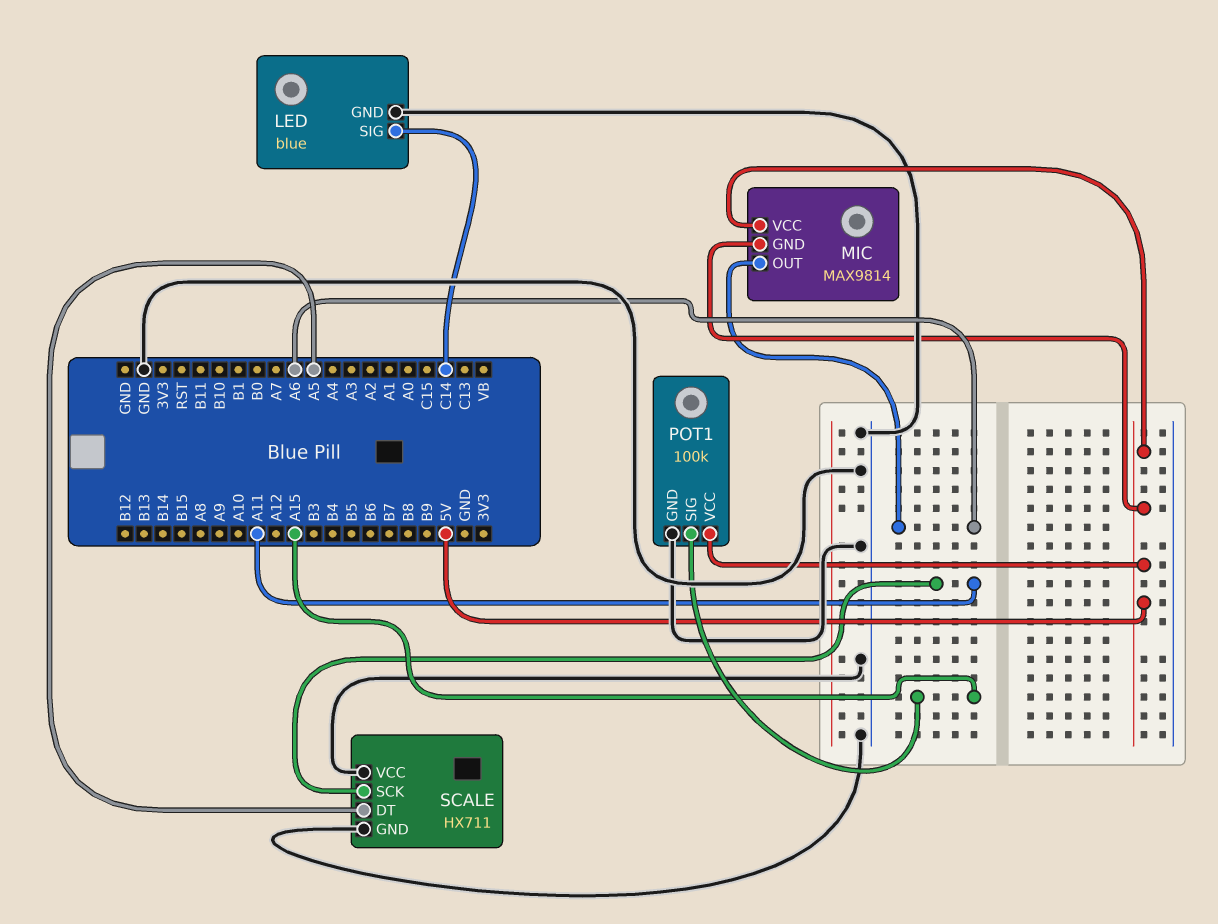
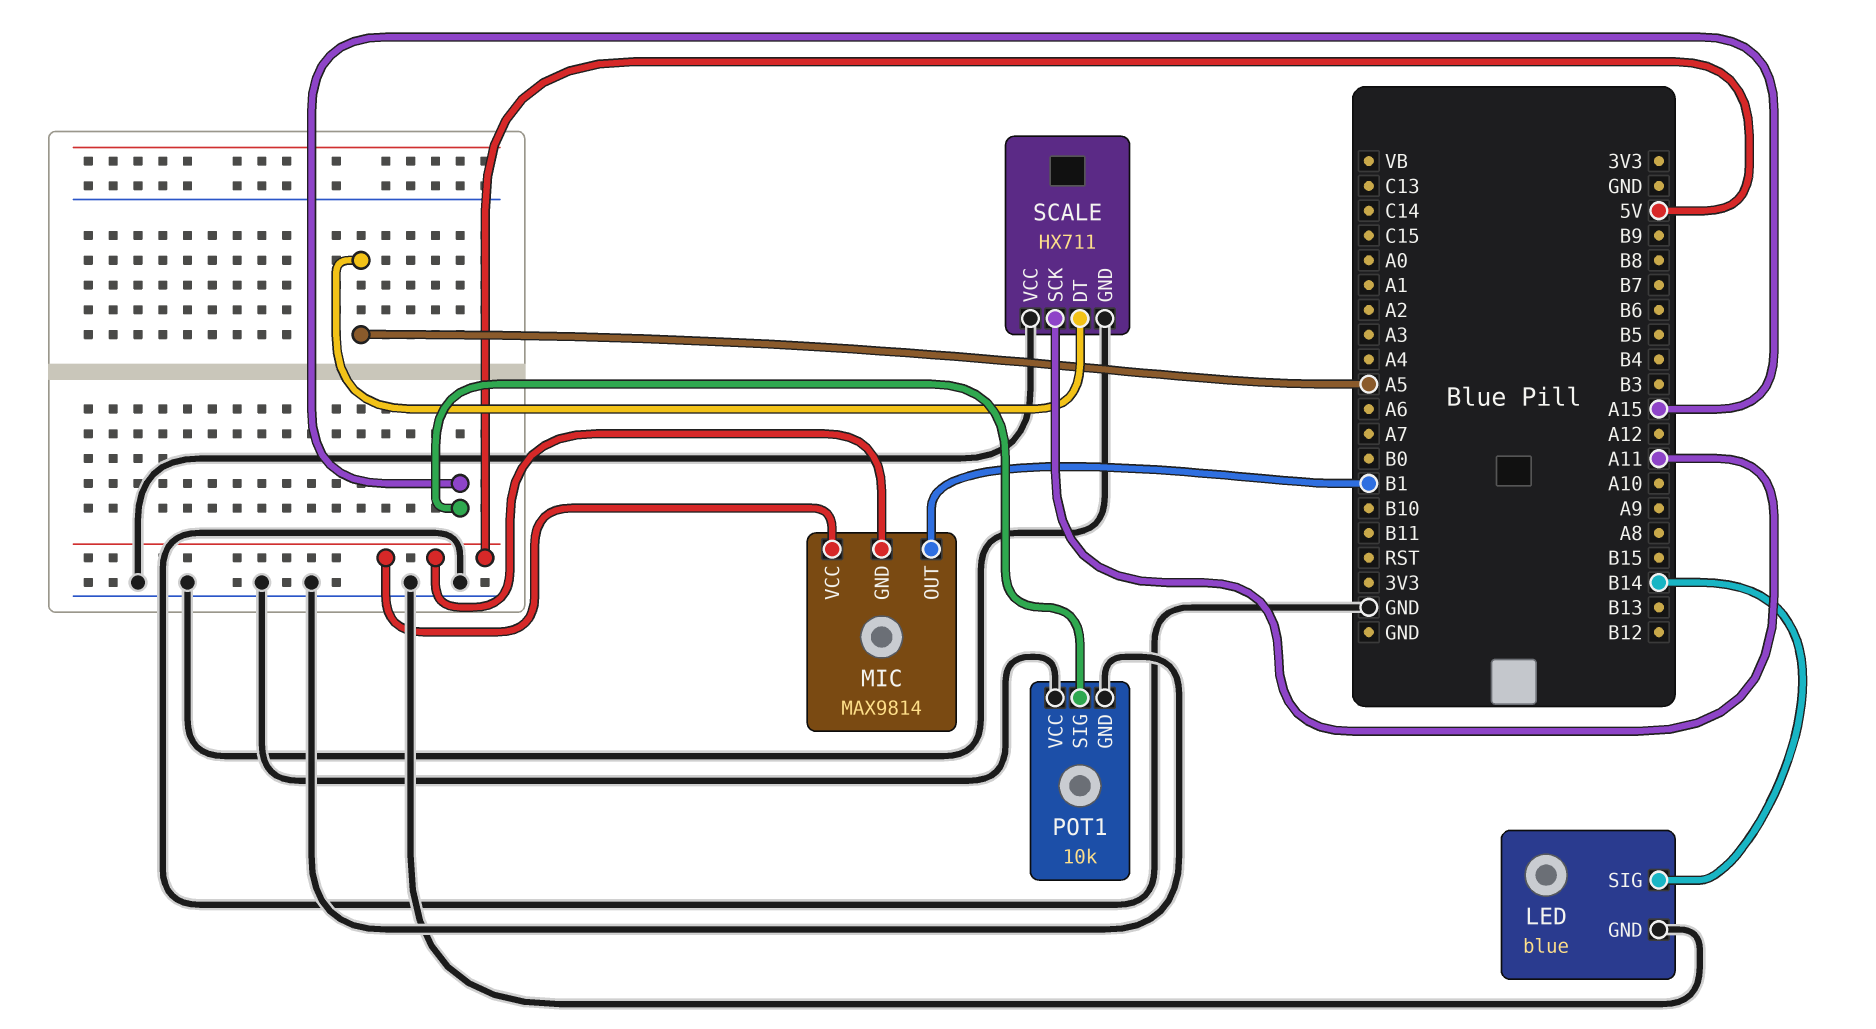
LED pin SIG: C14 -> B14
MIC pin OUT: A6 -> B1
POT1: 100k -> 10k
POT1 pin VCC: 5V -> GND

